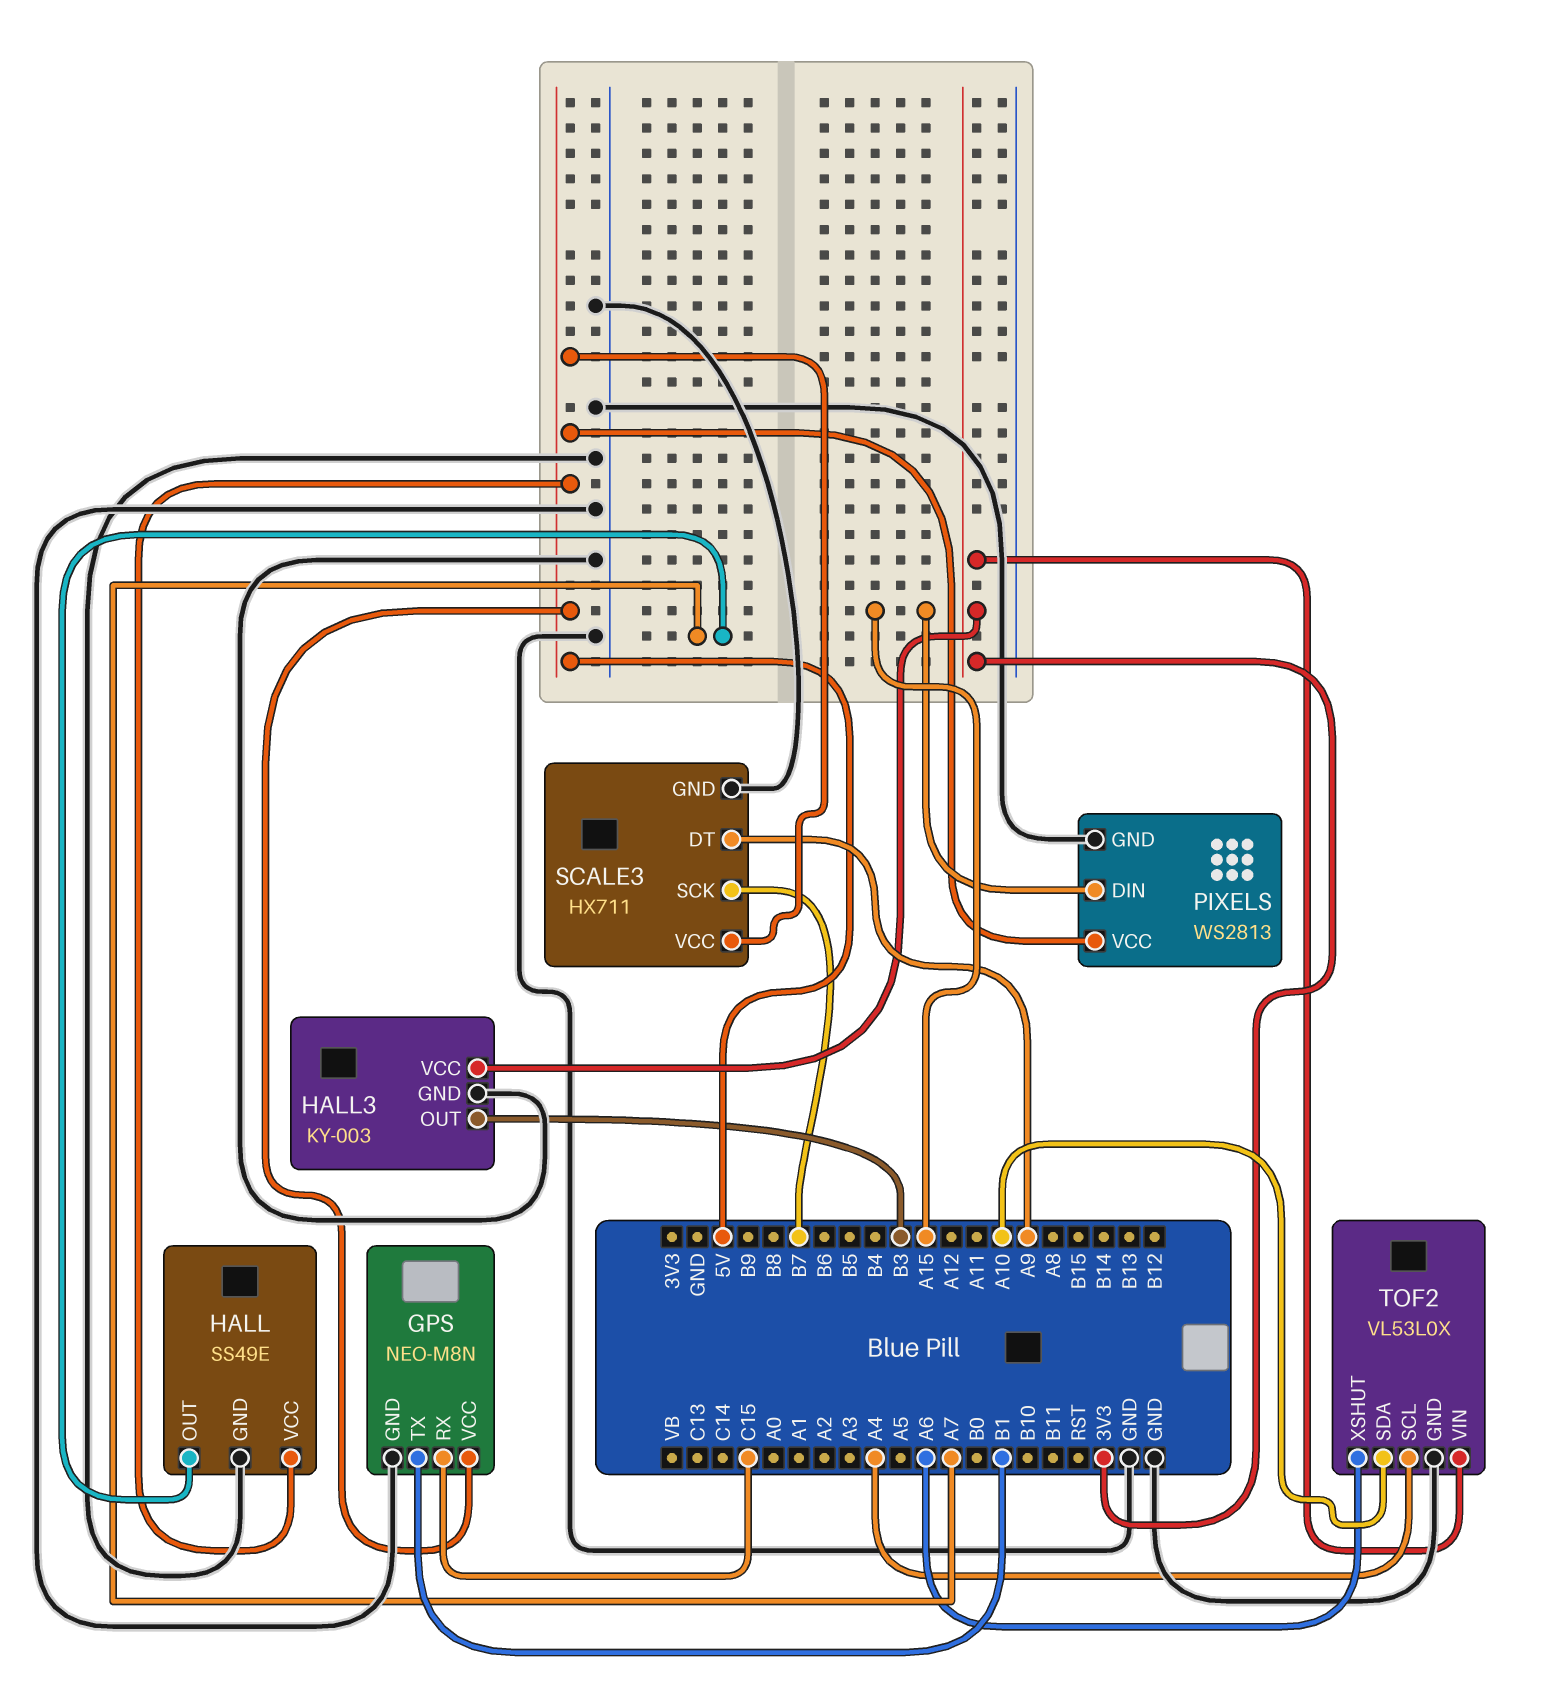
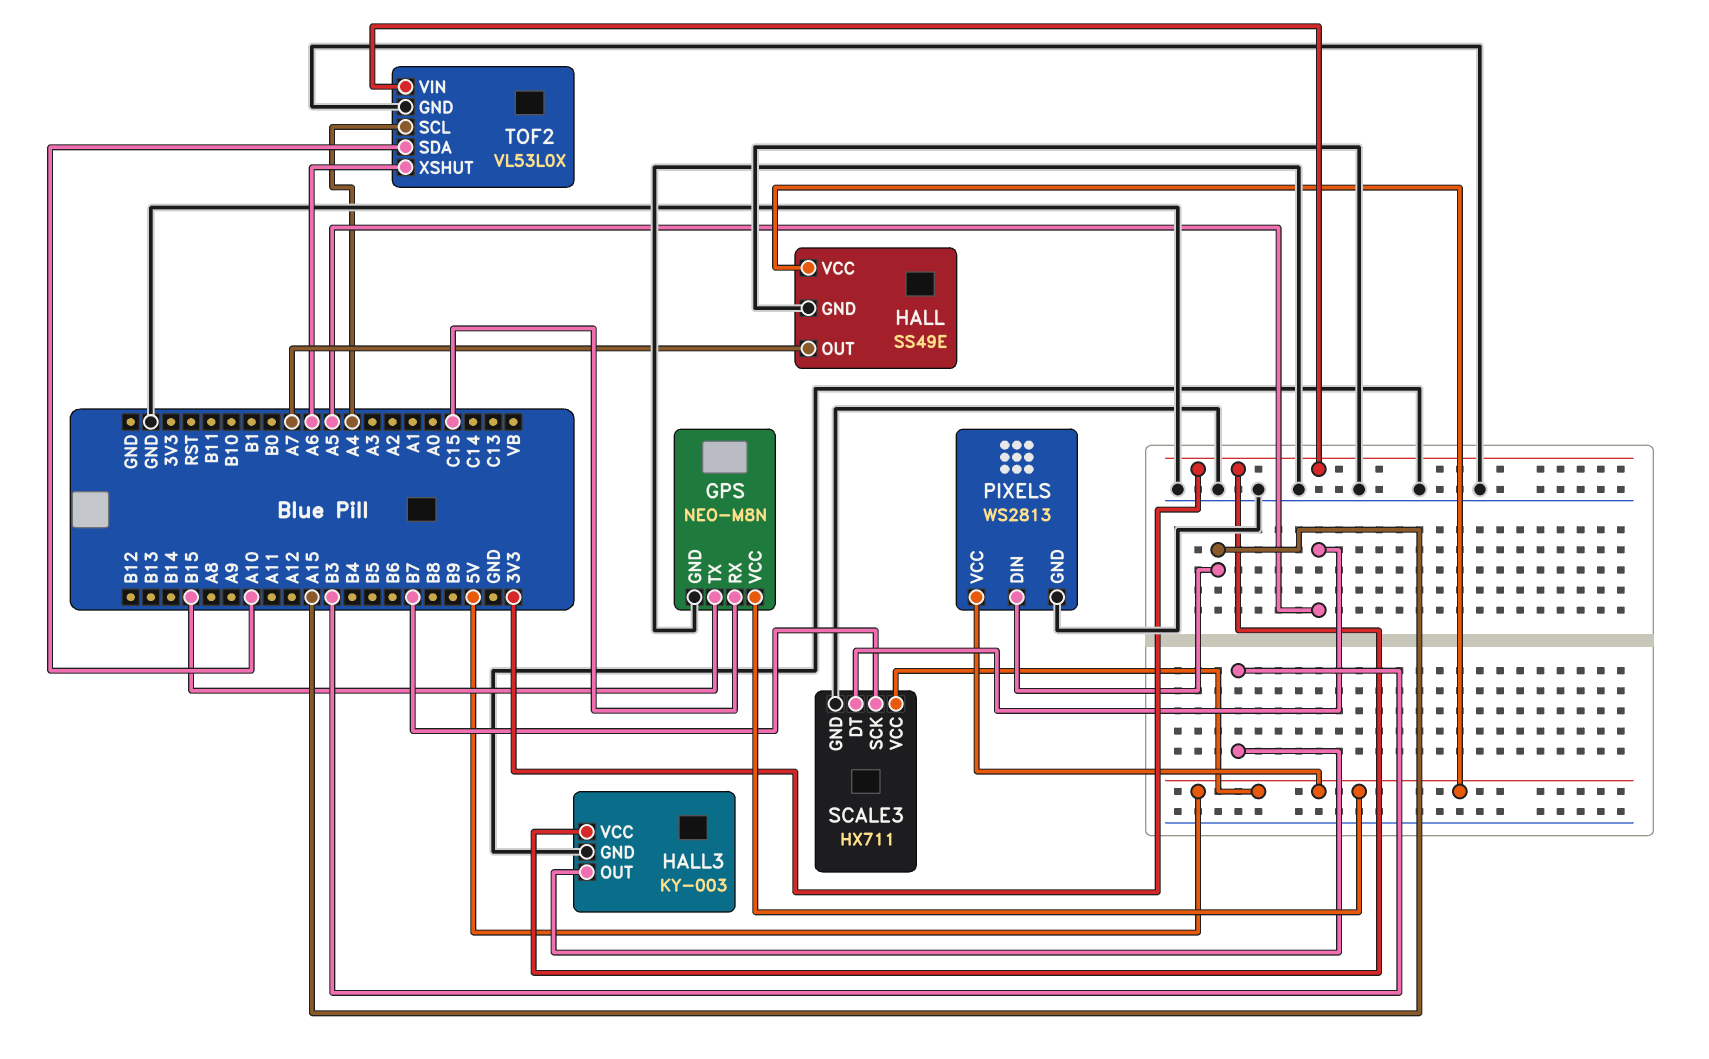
GPS pin TX: B1 -> B15
SCALE3 pin DT: A9 -> A5

